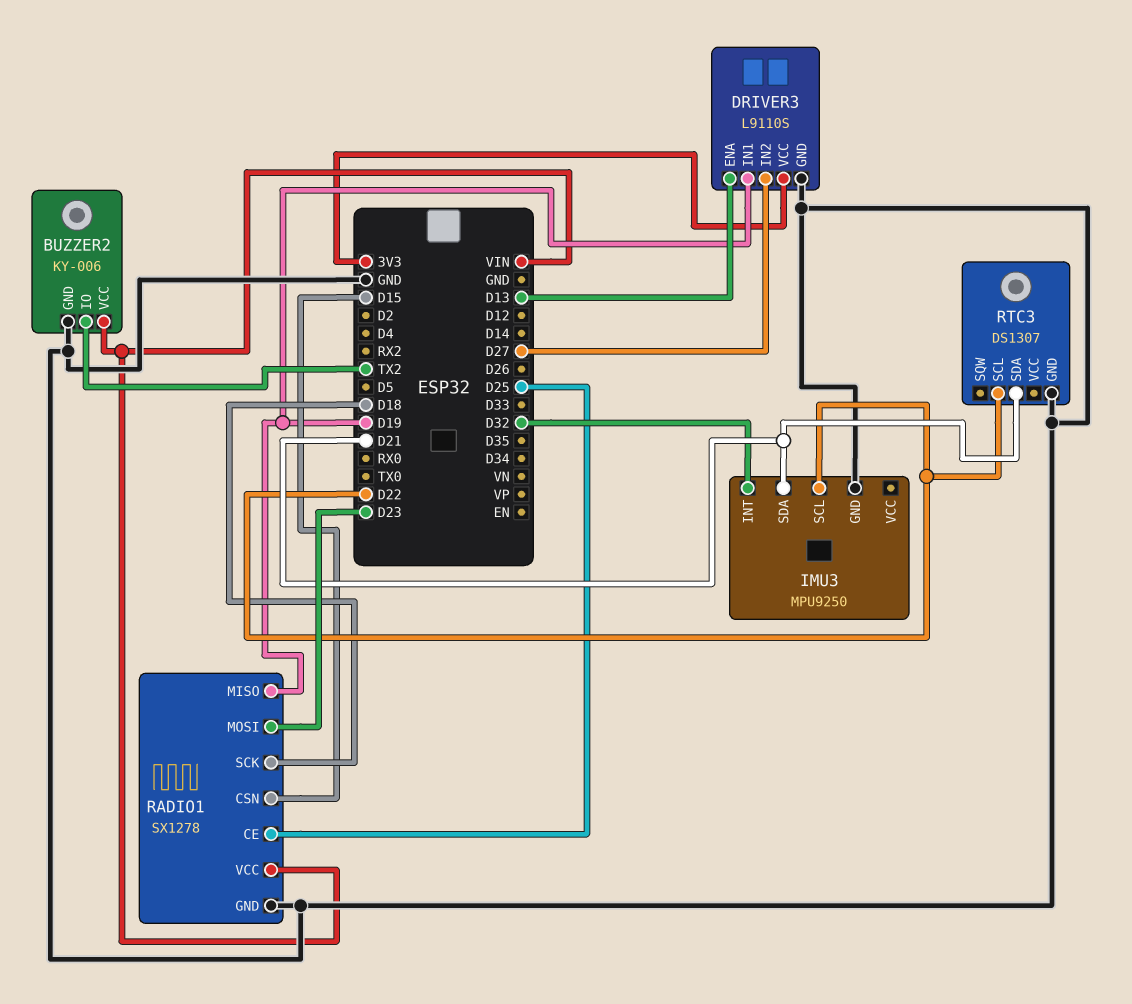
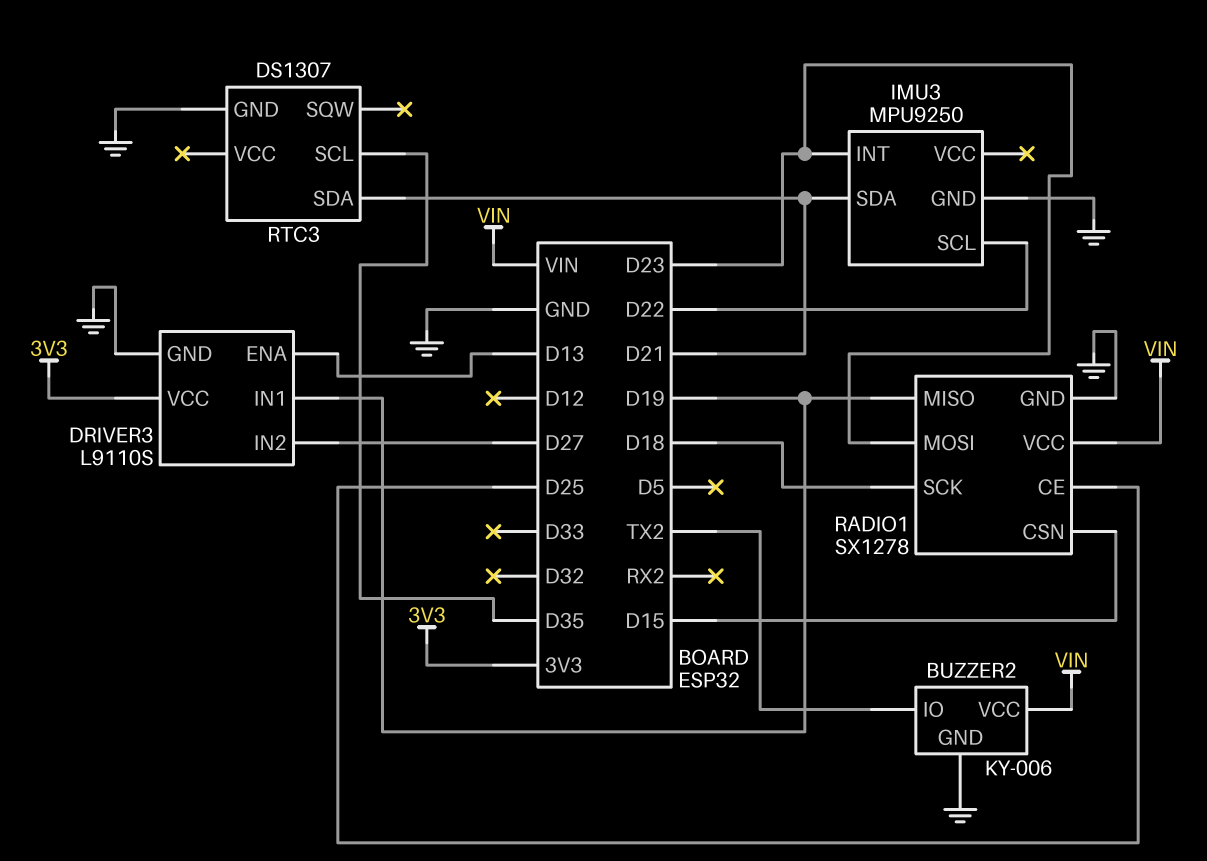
IMU3 pin INT: D32 -> D23
RTC3 pin SCL: D22 -> D35

